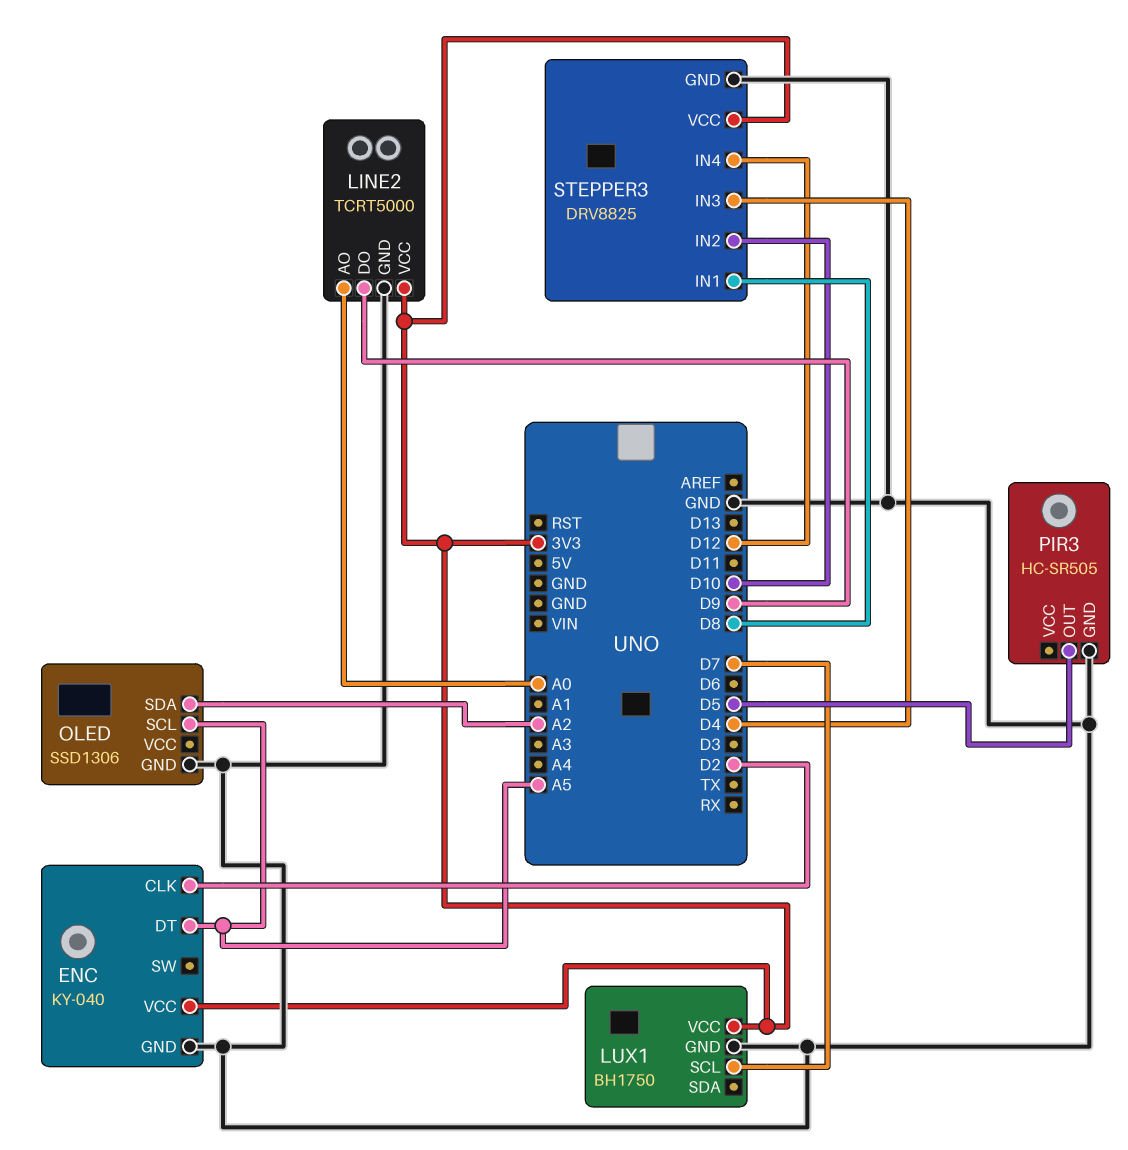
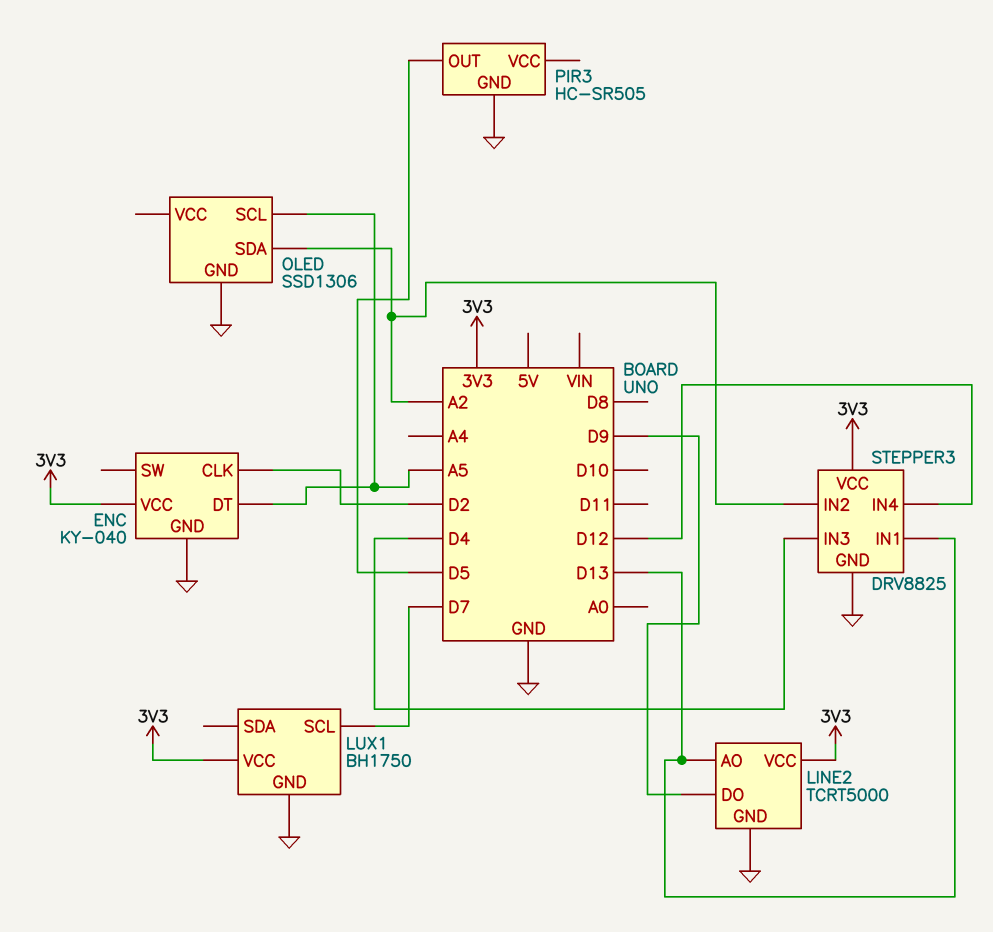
LINE2 pin AO: A0 -> D13
STEPPER3 pin IN1: D8 -> D13
STEPPER3 pin IN2: D10 -> A2

